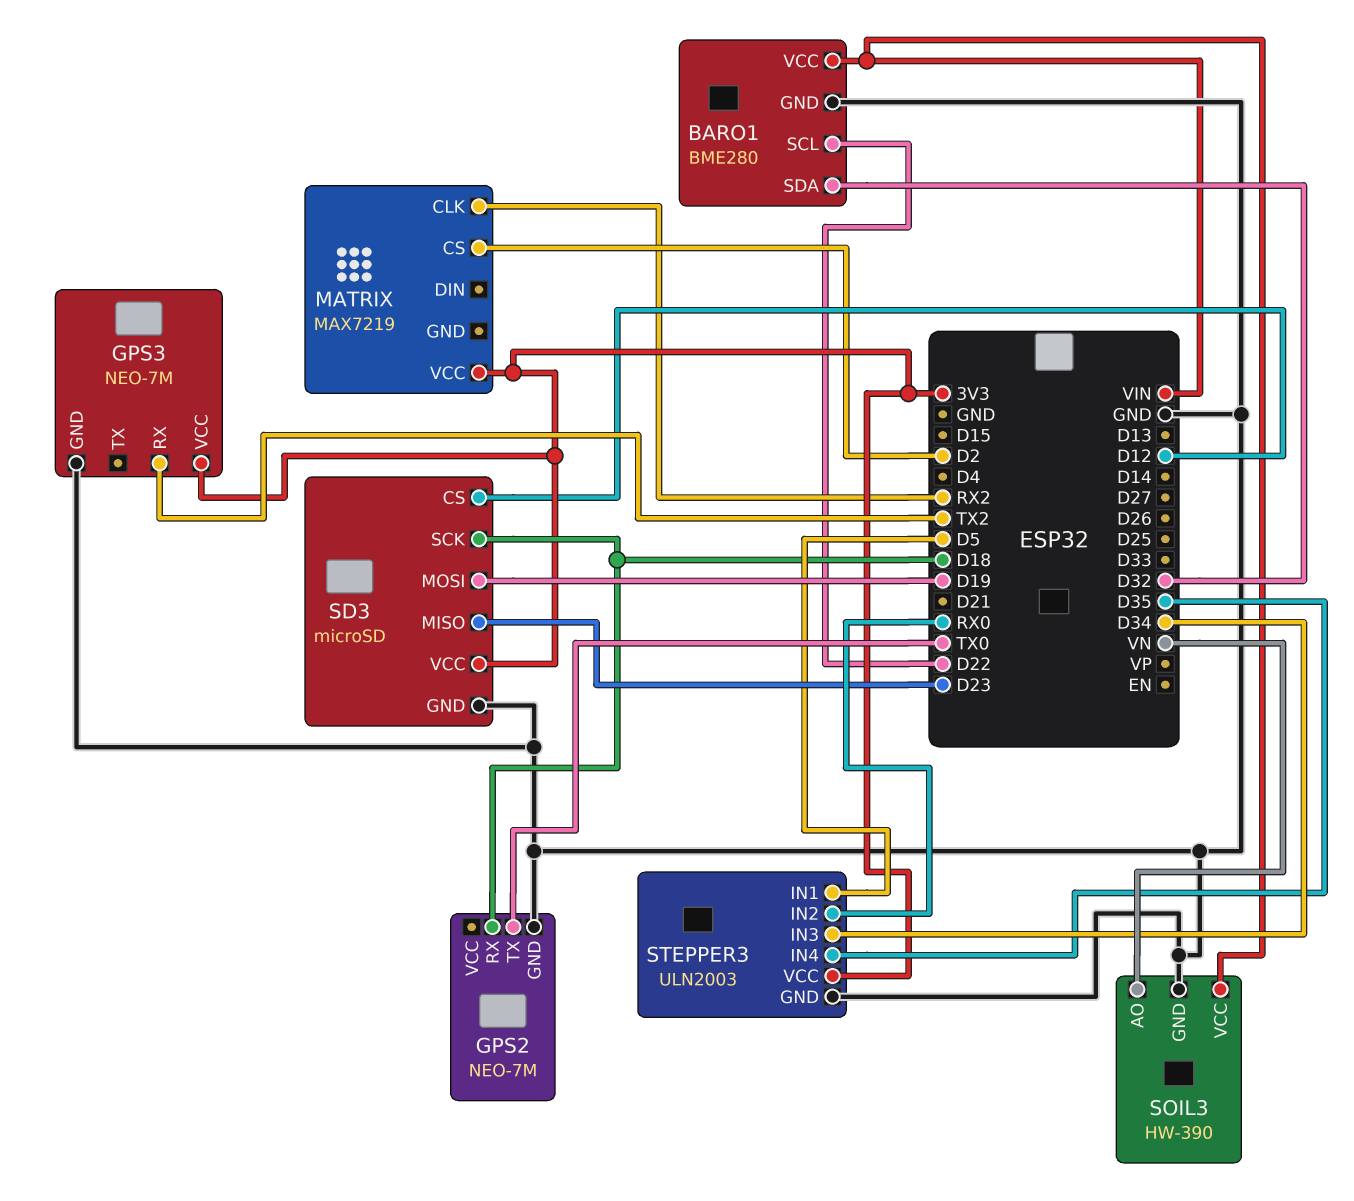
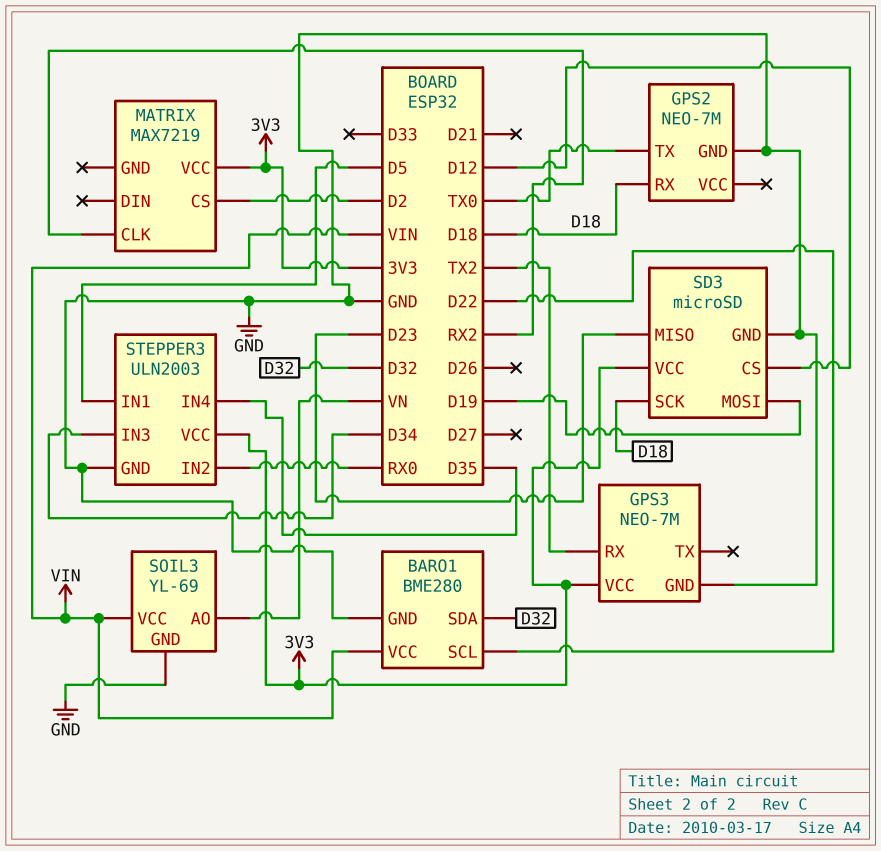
SOIL3: HW-390 -> YL-69

